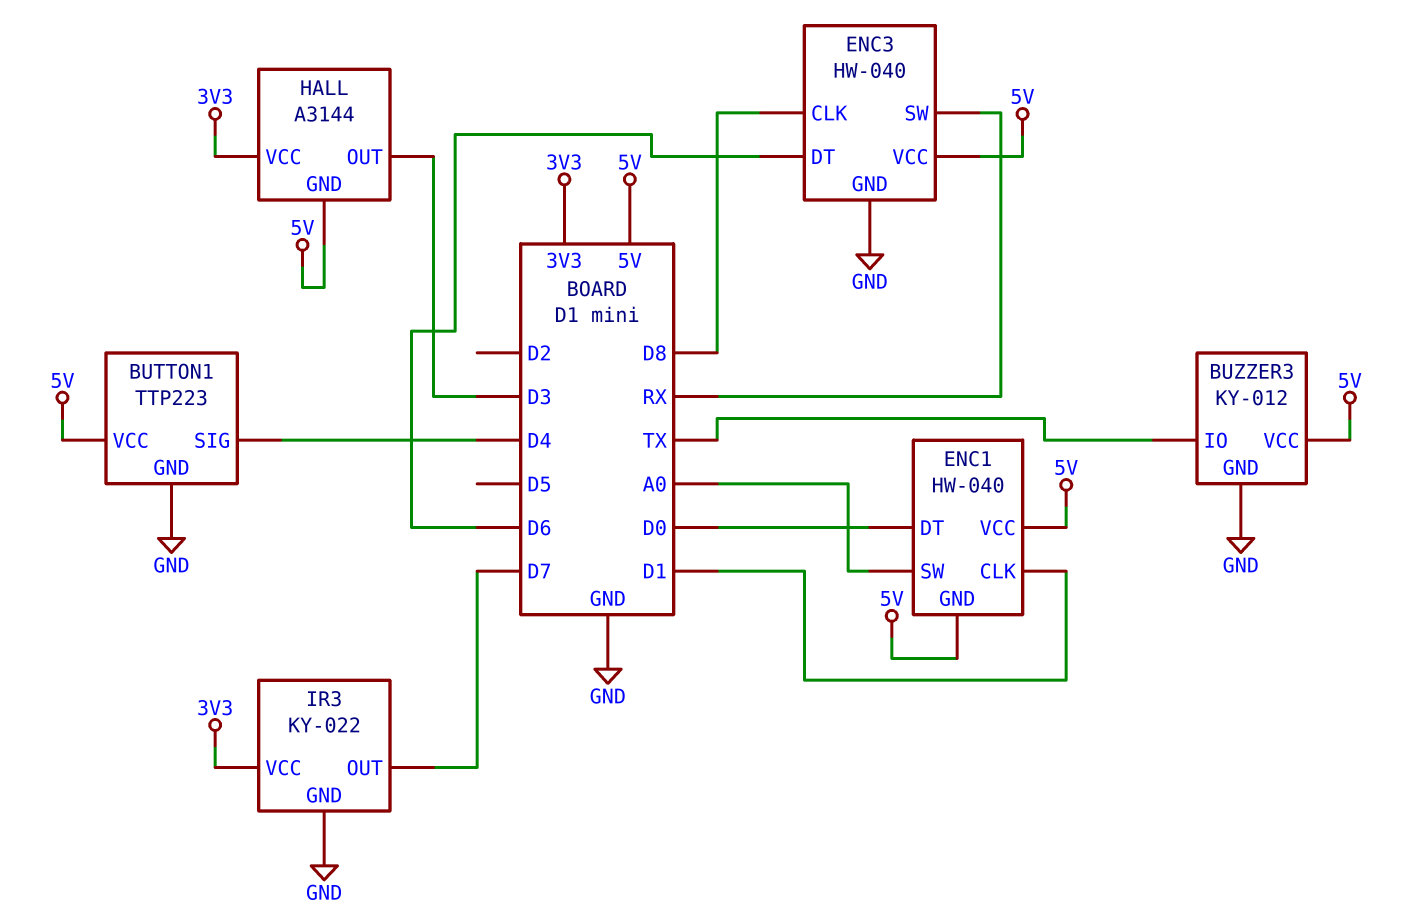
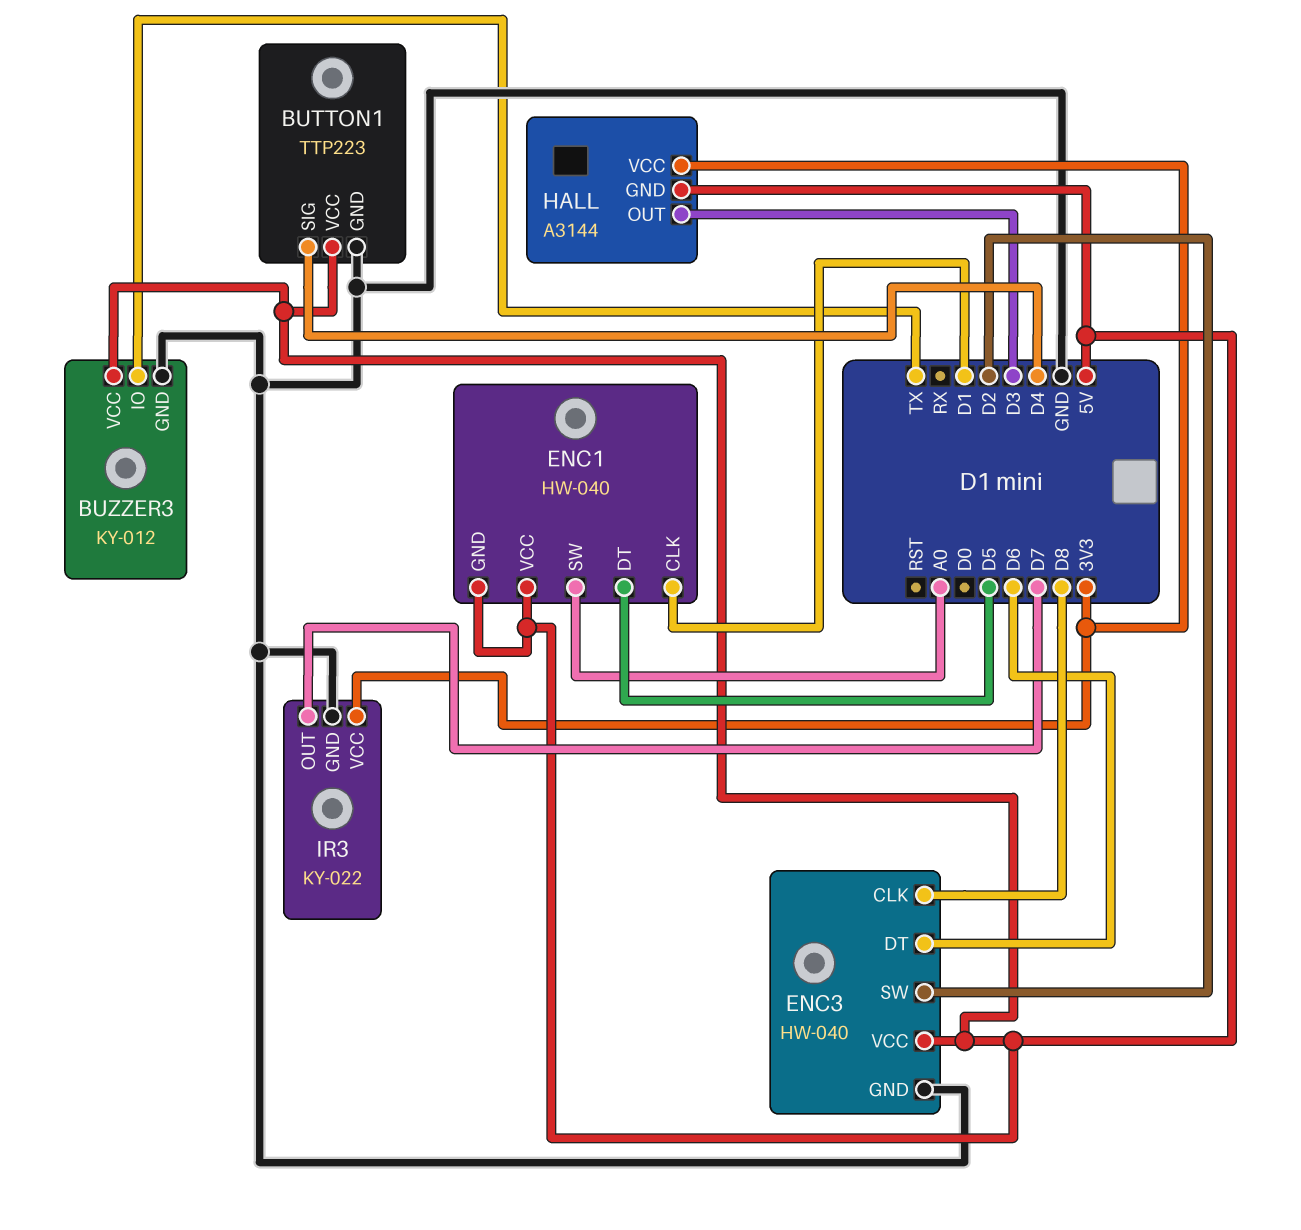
ENC1 pin DT: D0 -> D5
ENC3 pin SW: RX -> D2

